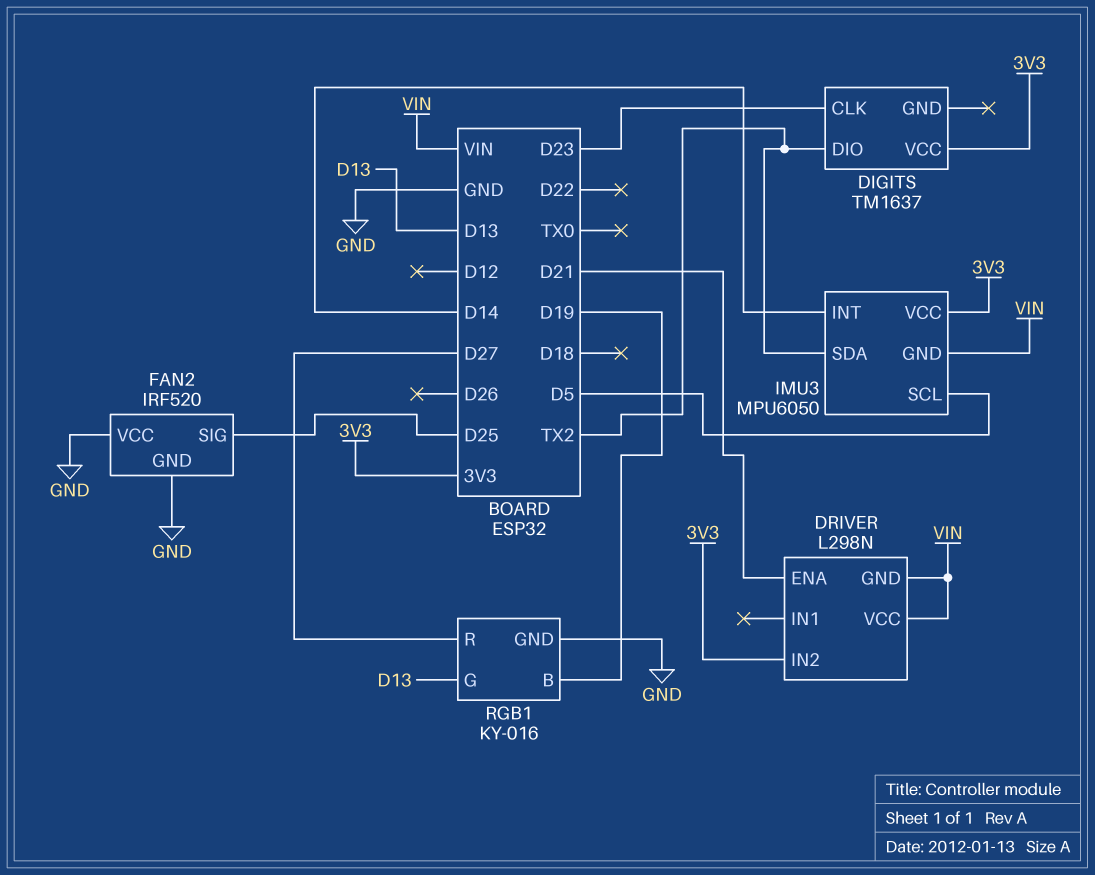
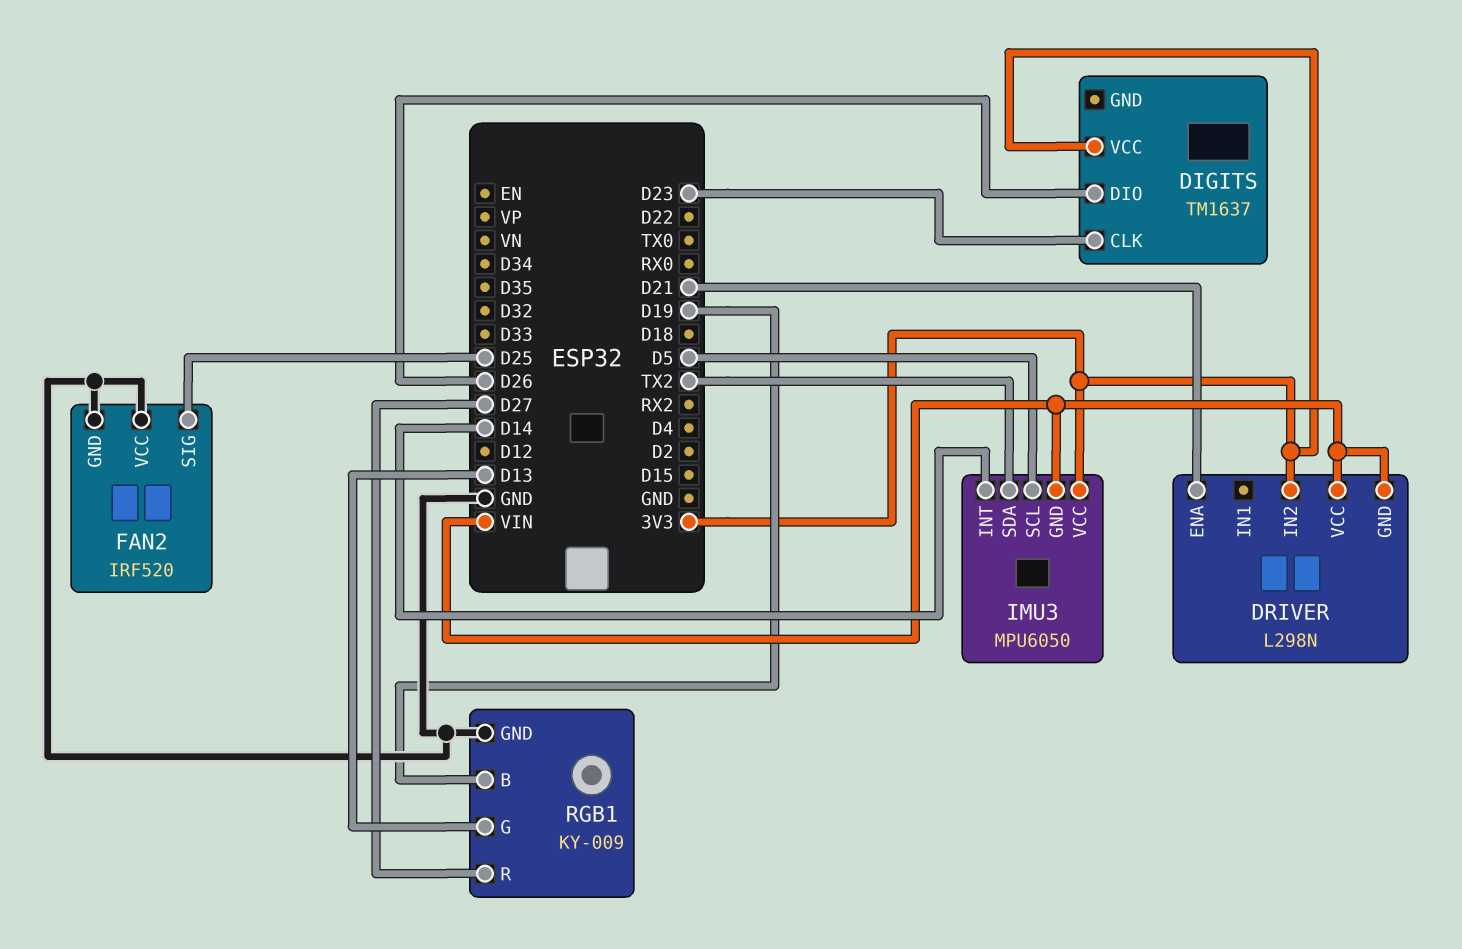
DIGITS pin DIO: TX2 -> D26
RGB1: KY-016 -> KY-009

